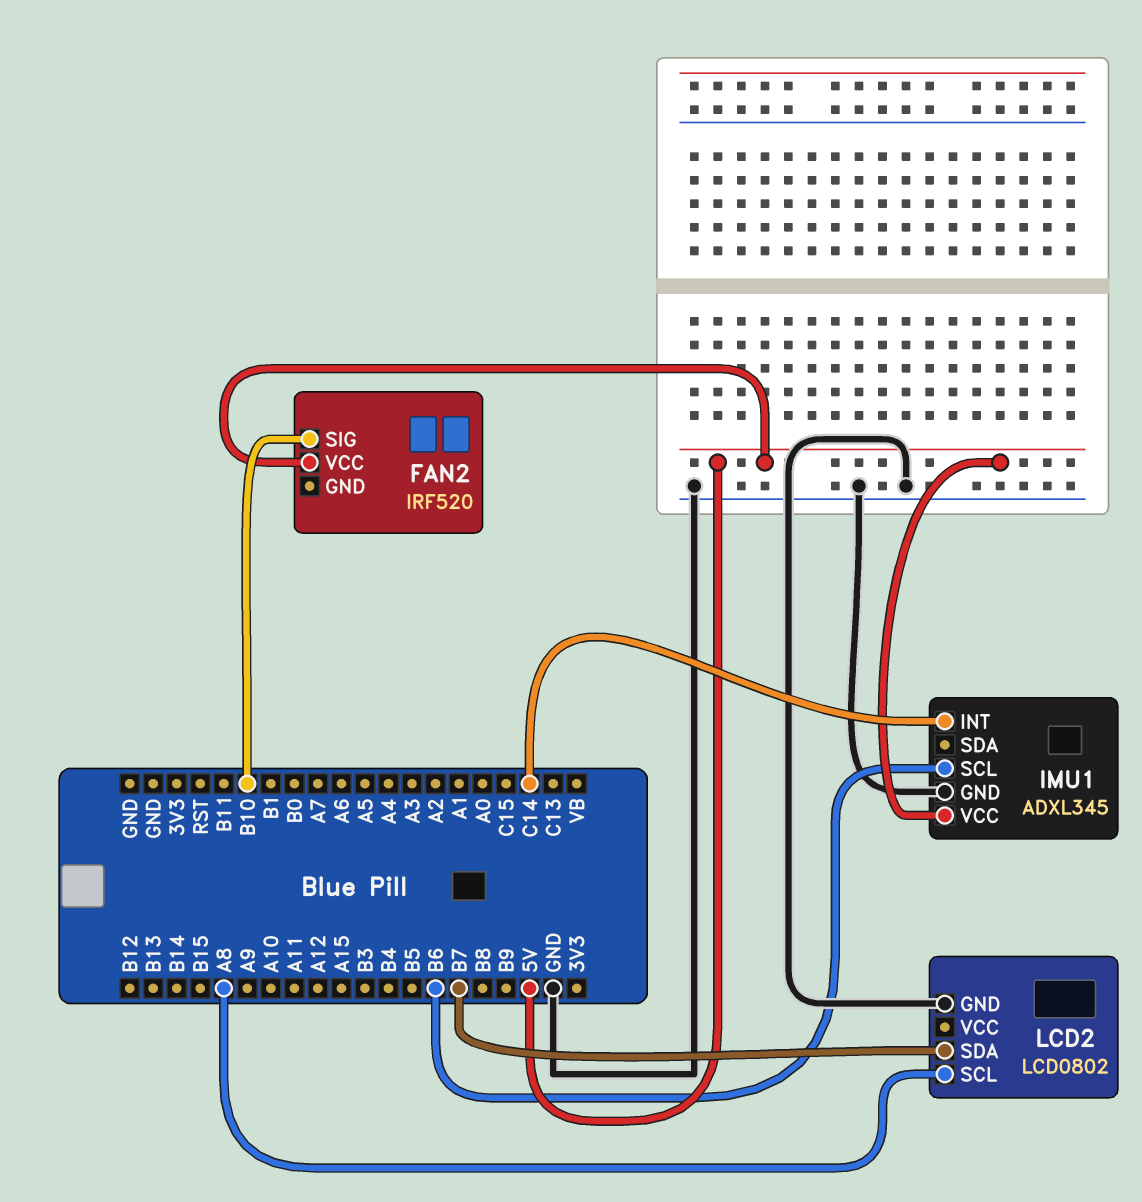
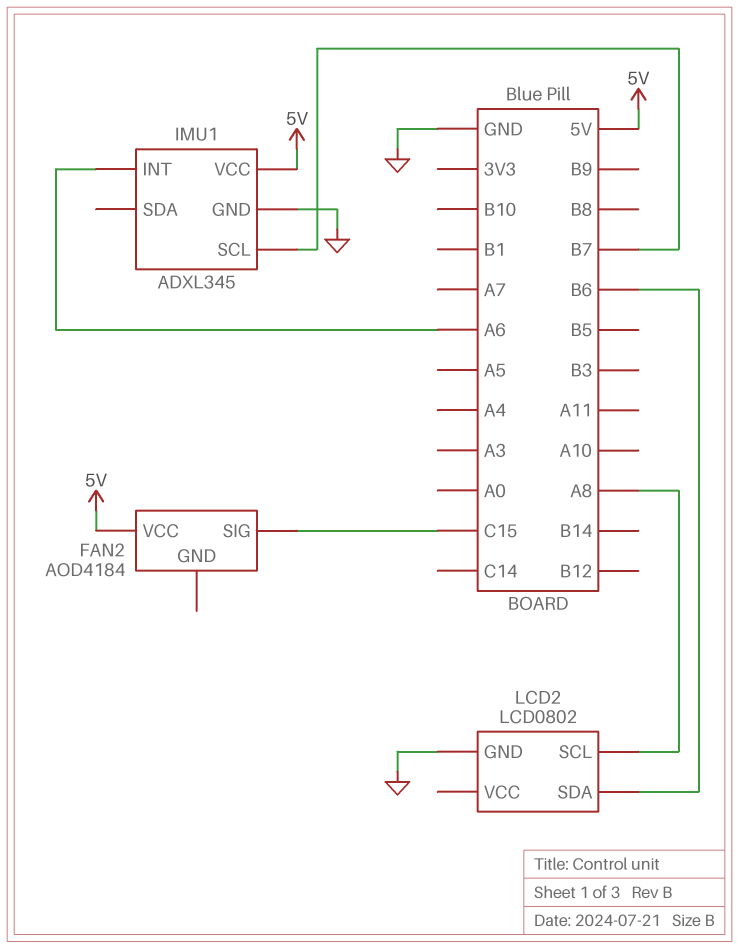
FAN2: IRF520 -> AOD4184
FAN2 pin SIG: B10 -> C15
IMU1 pin INT: C14 -> A6
IMU1 pin SCL: B6 -> B7
LCD2 pin SDA: B7 -> B6

